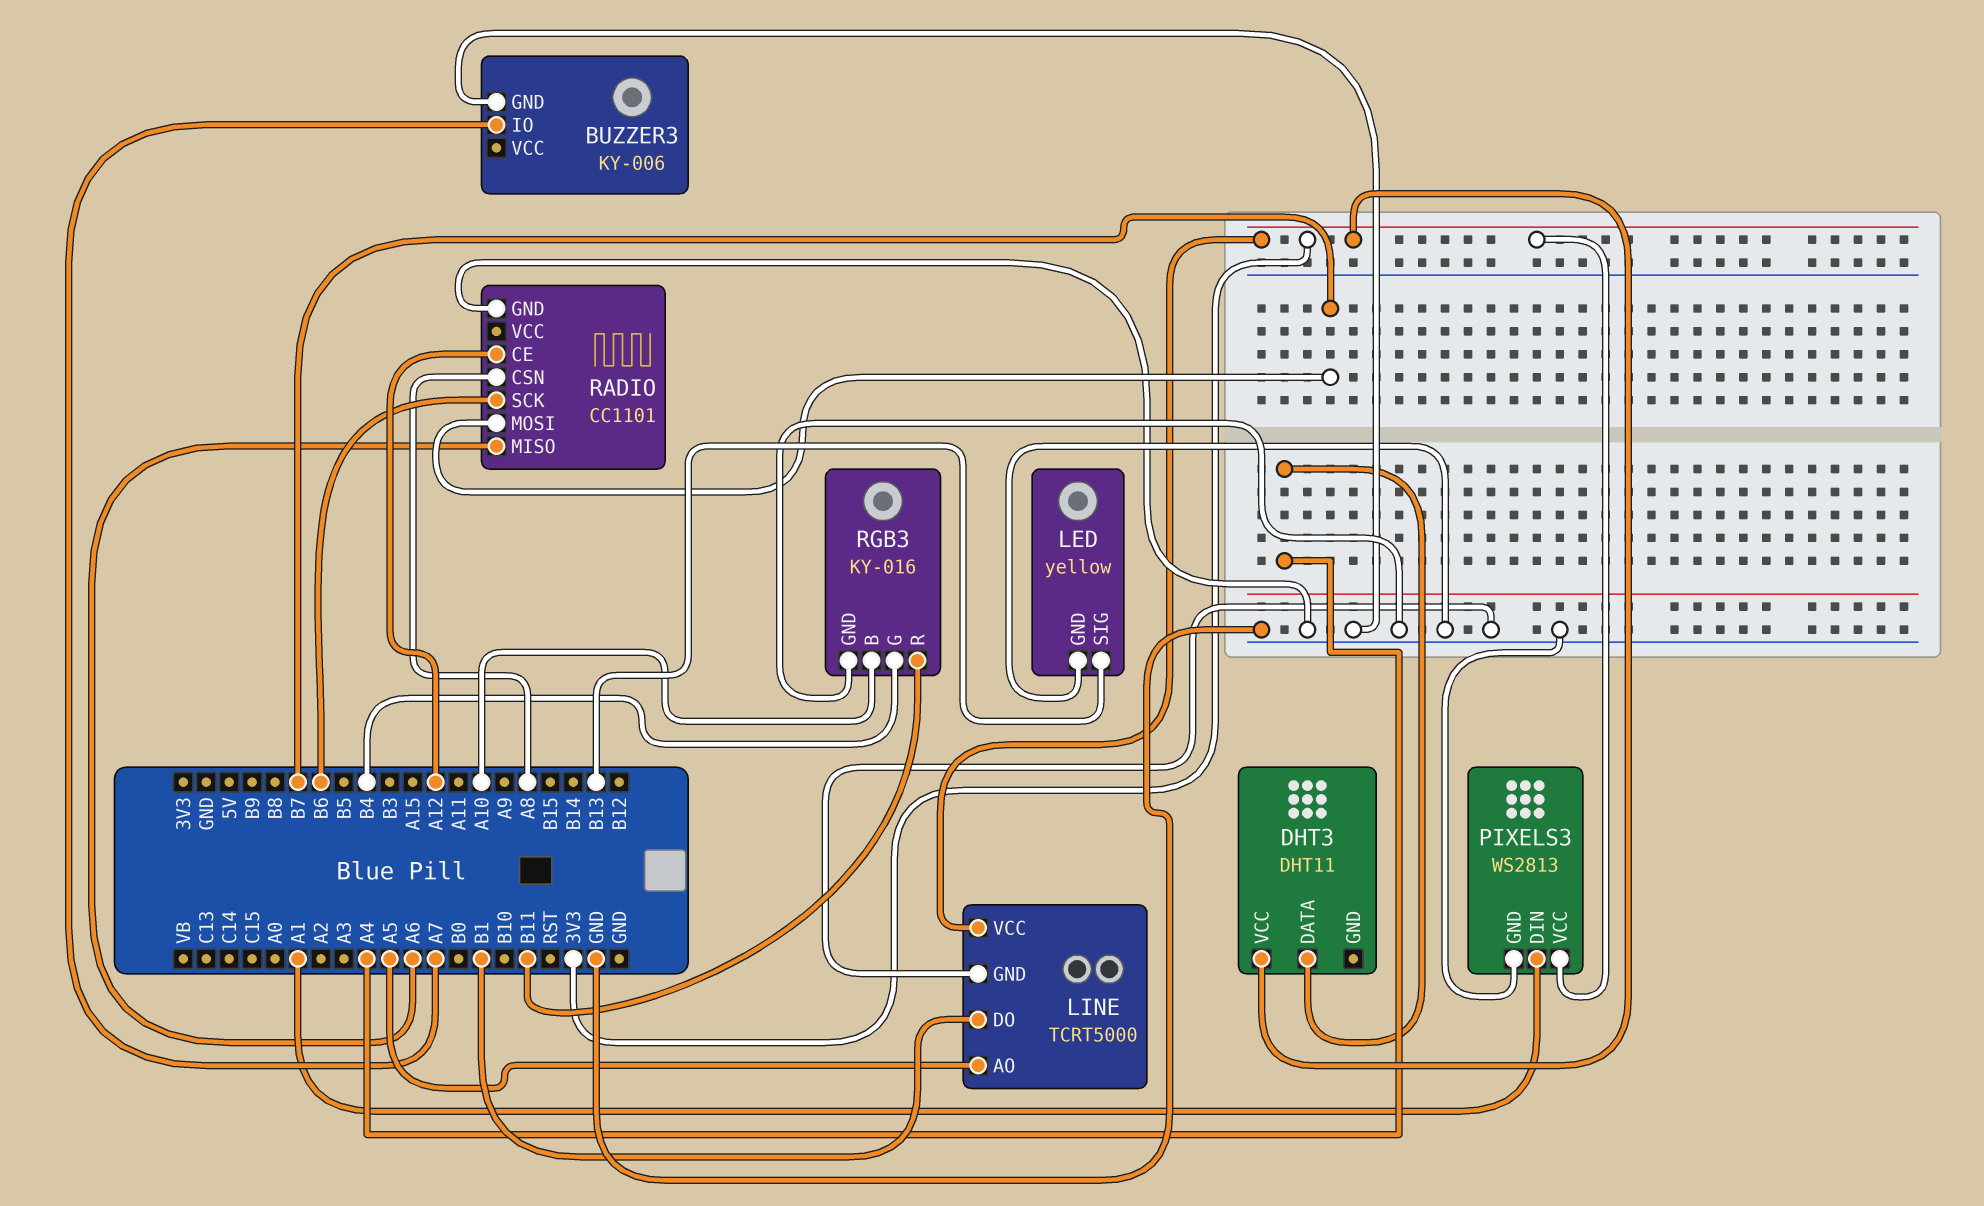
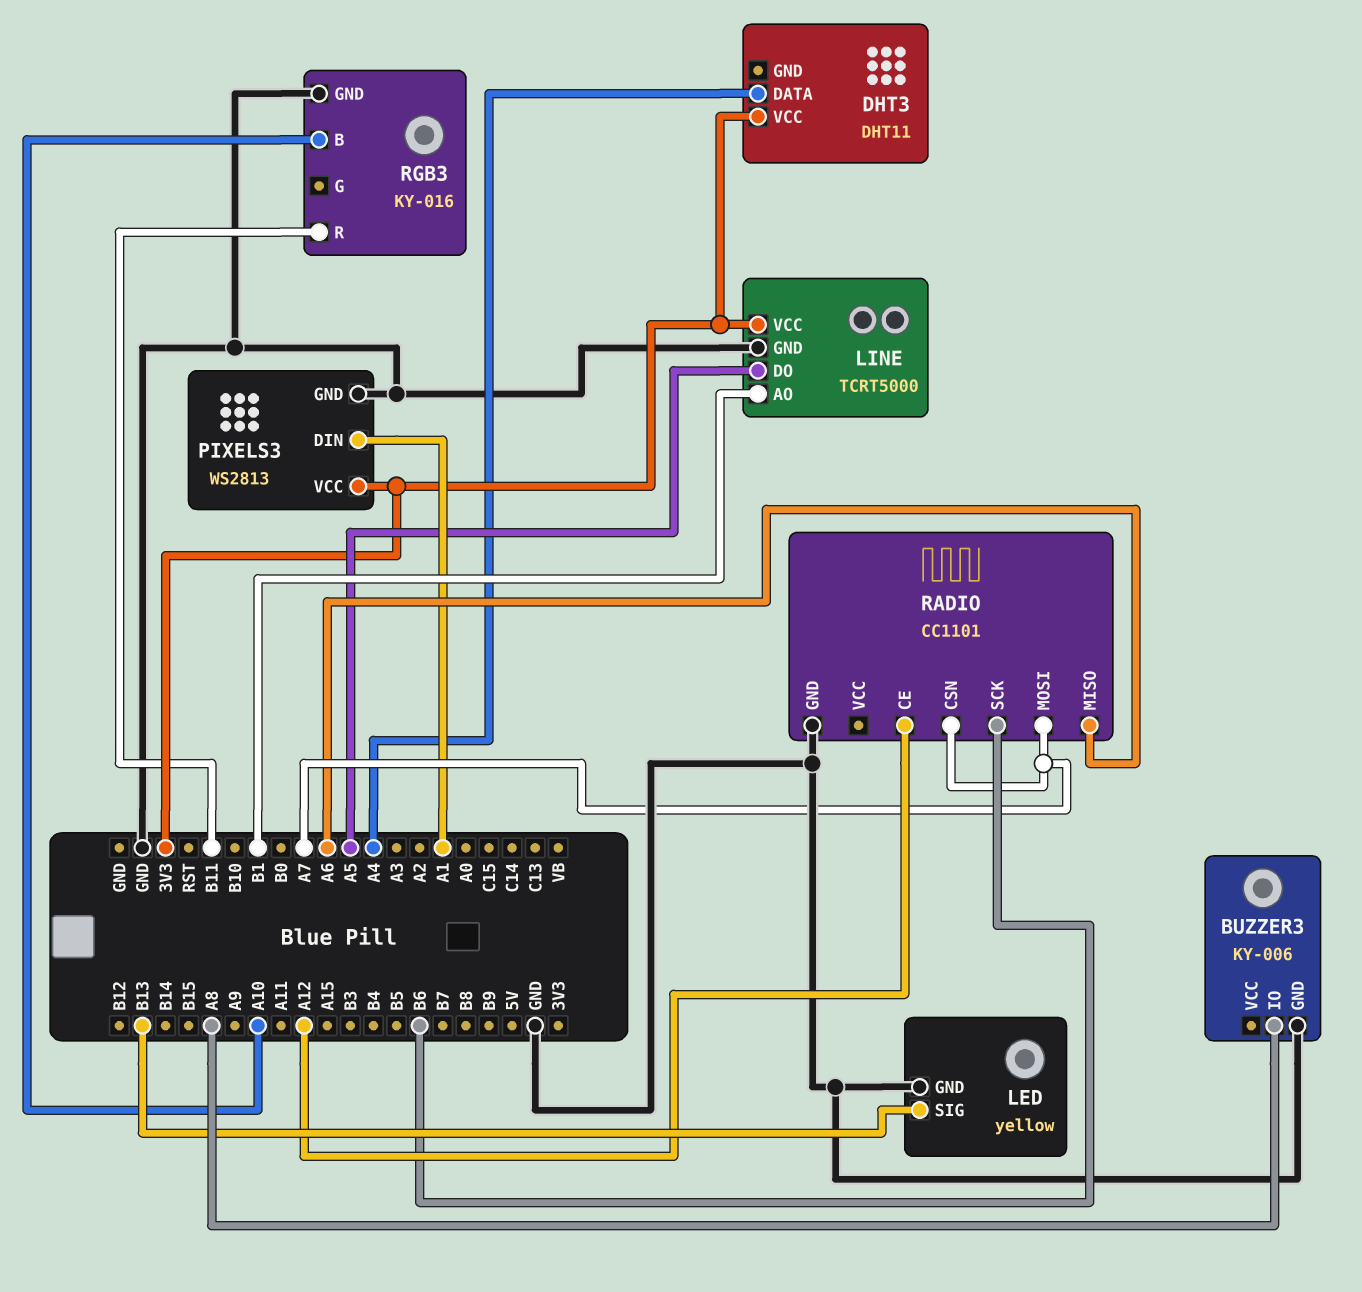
BUZZER3 pin IO: A7 -> A8
LINE pin AO: A5 -> B1
LINE pin DO: B1 -> A5
RADIO pin CSN: A8 -> A7
RADIO pin MOSI: B7 -> A7
RGB3 pin G: B4 -> none

